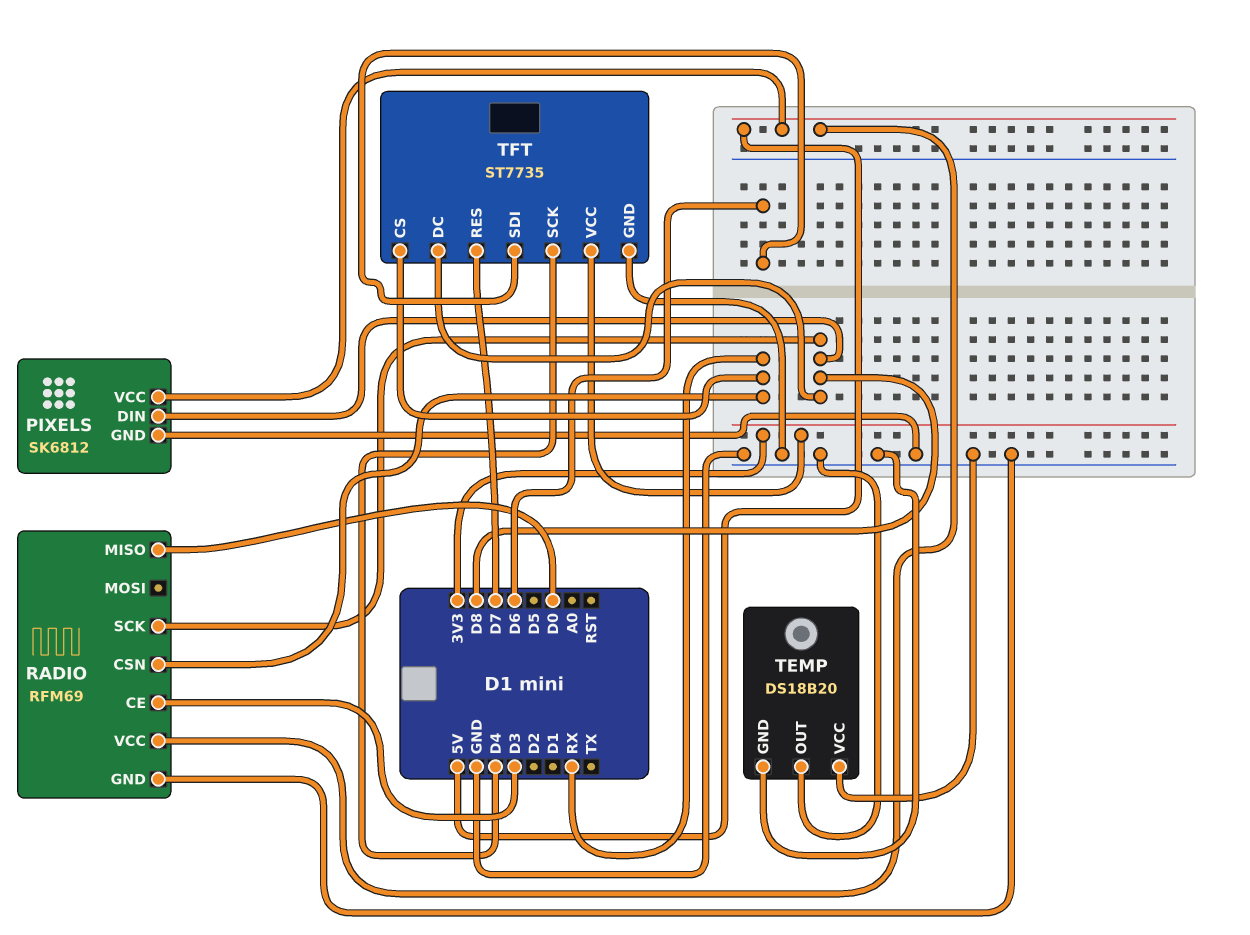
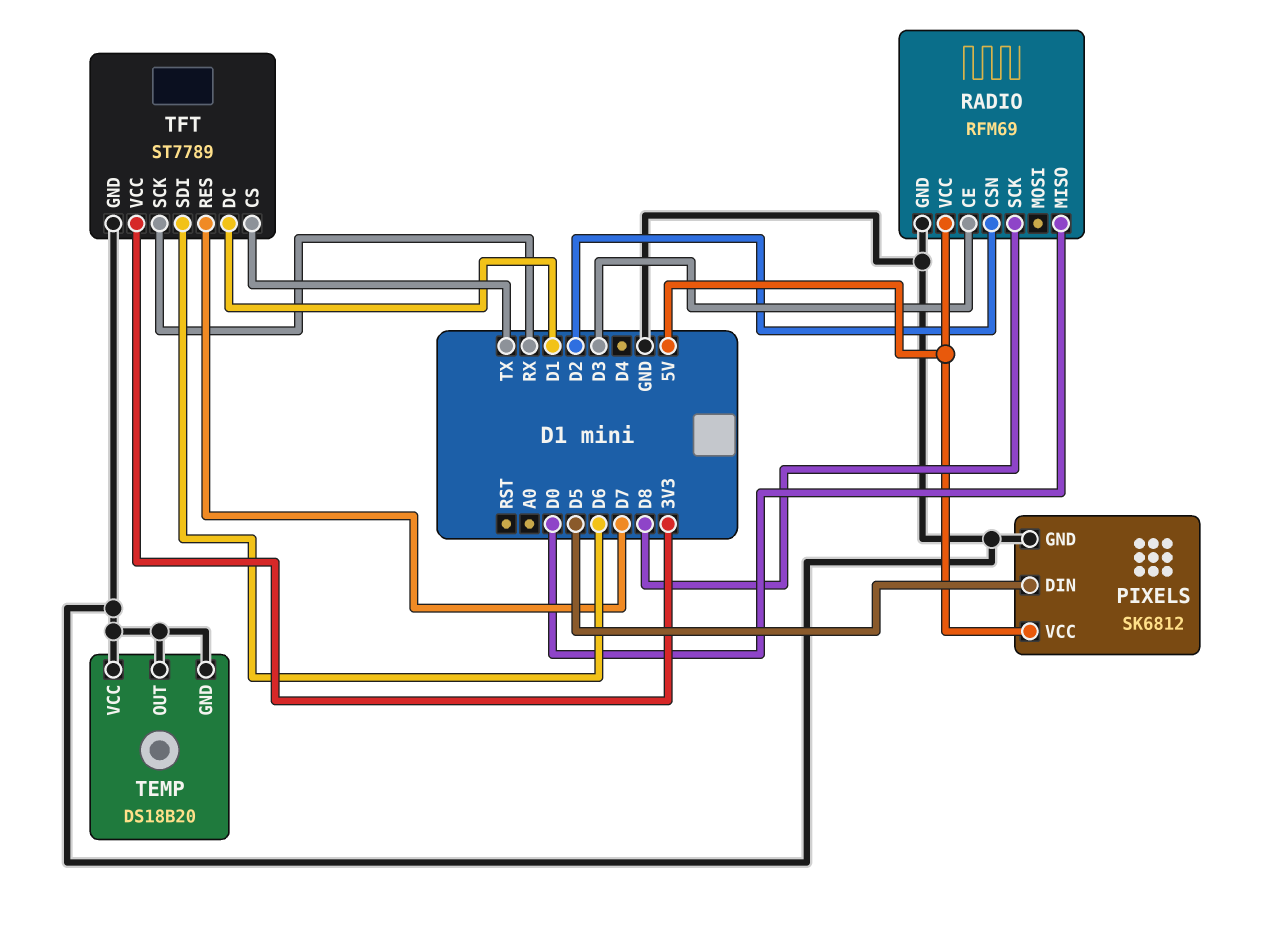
PIXELS pin DIN: D8 -> D5
RADIO pin CSN: RX -> D2
TFT: ST7735 -> ST7789
TFT pin CS: RX -> TX
TFT pin DC: D8 -> D1
TFT pin SCK: D4 -> RX

